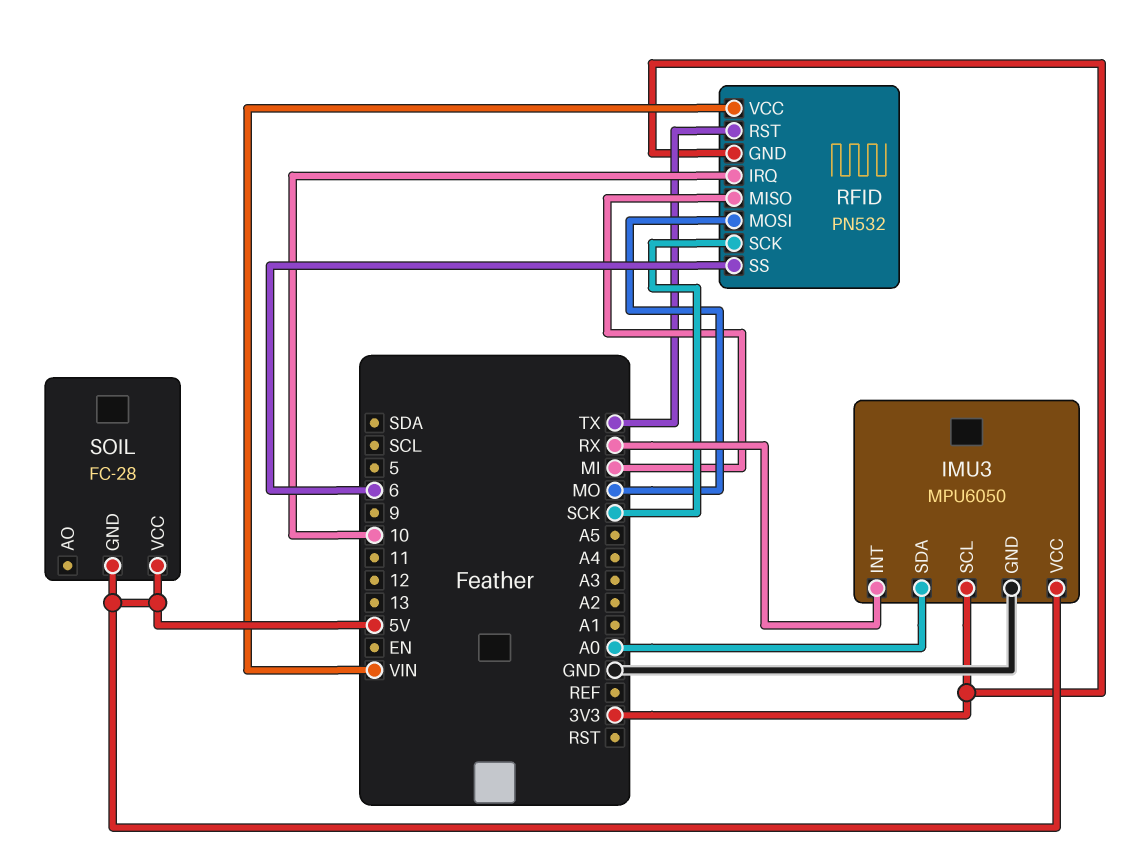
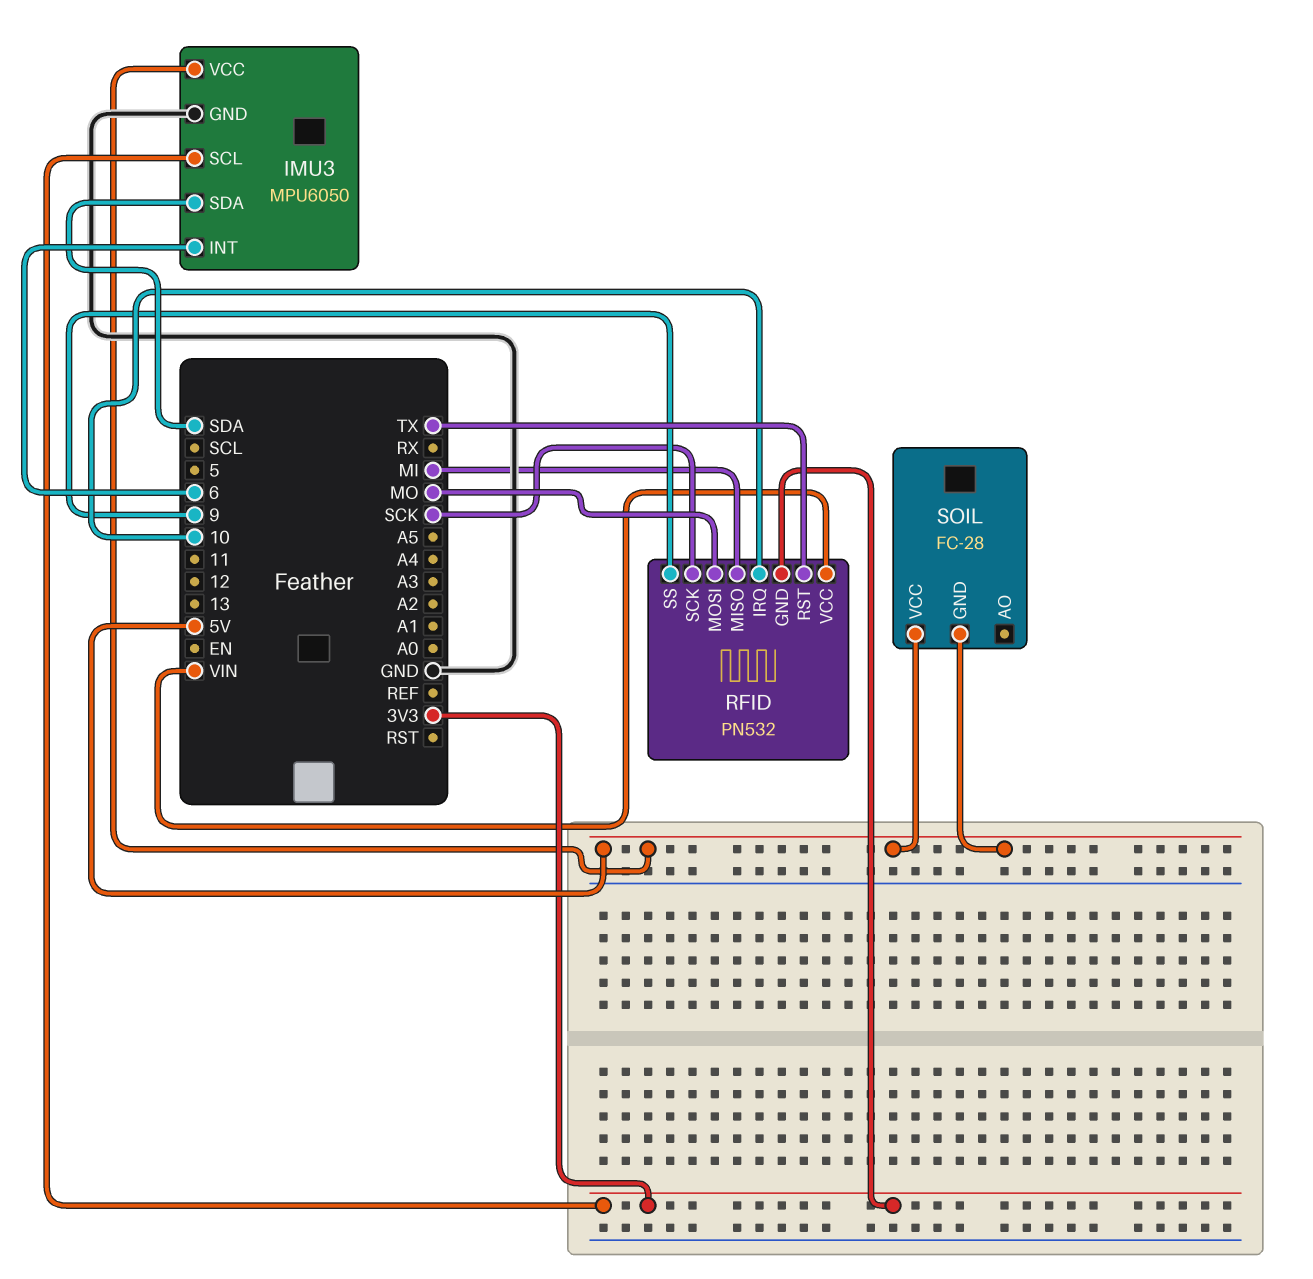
IMU3 pin INT: RX -> 6
IMU3 pin SDA: A0 -> SDA
RFID pin SS: 6 -> 9

